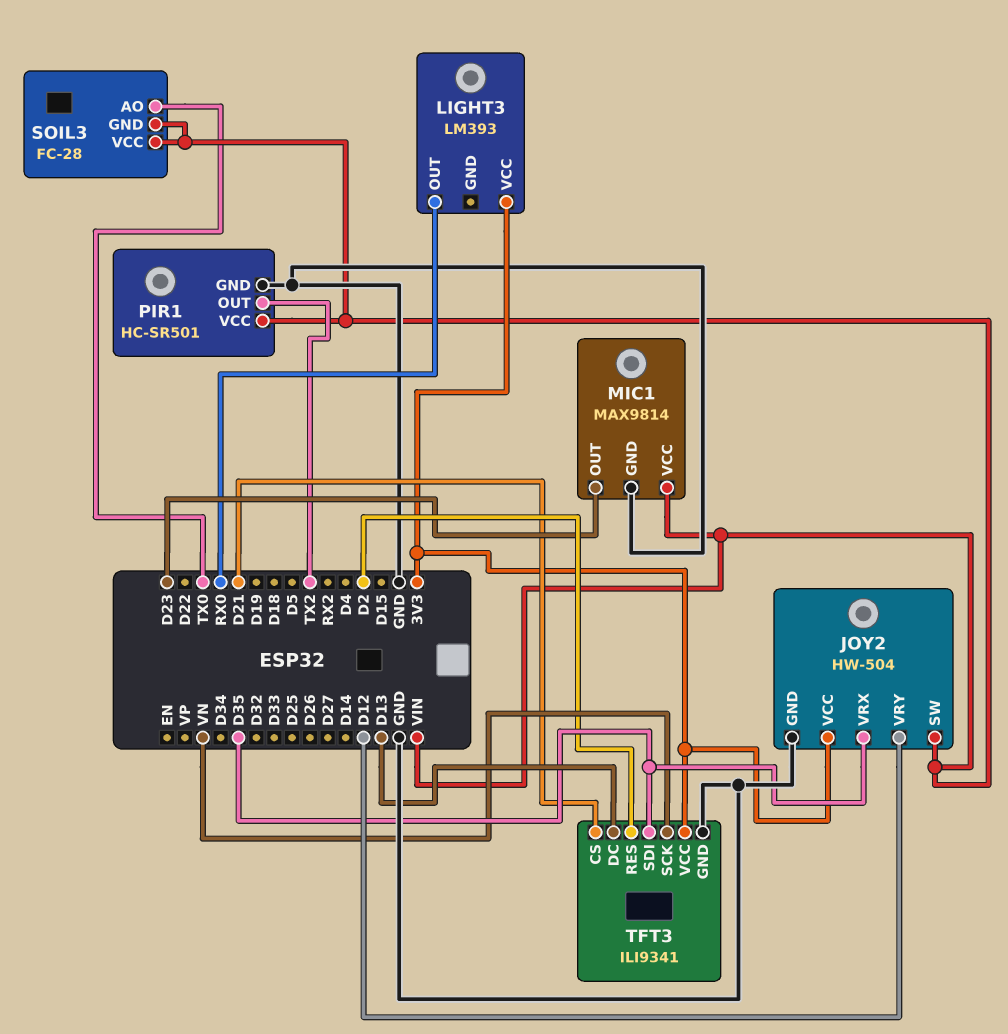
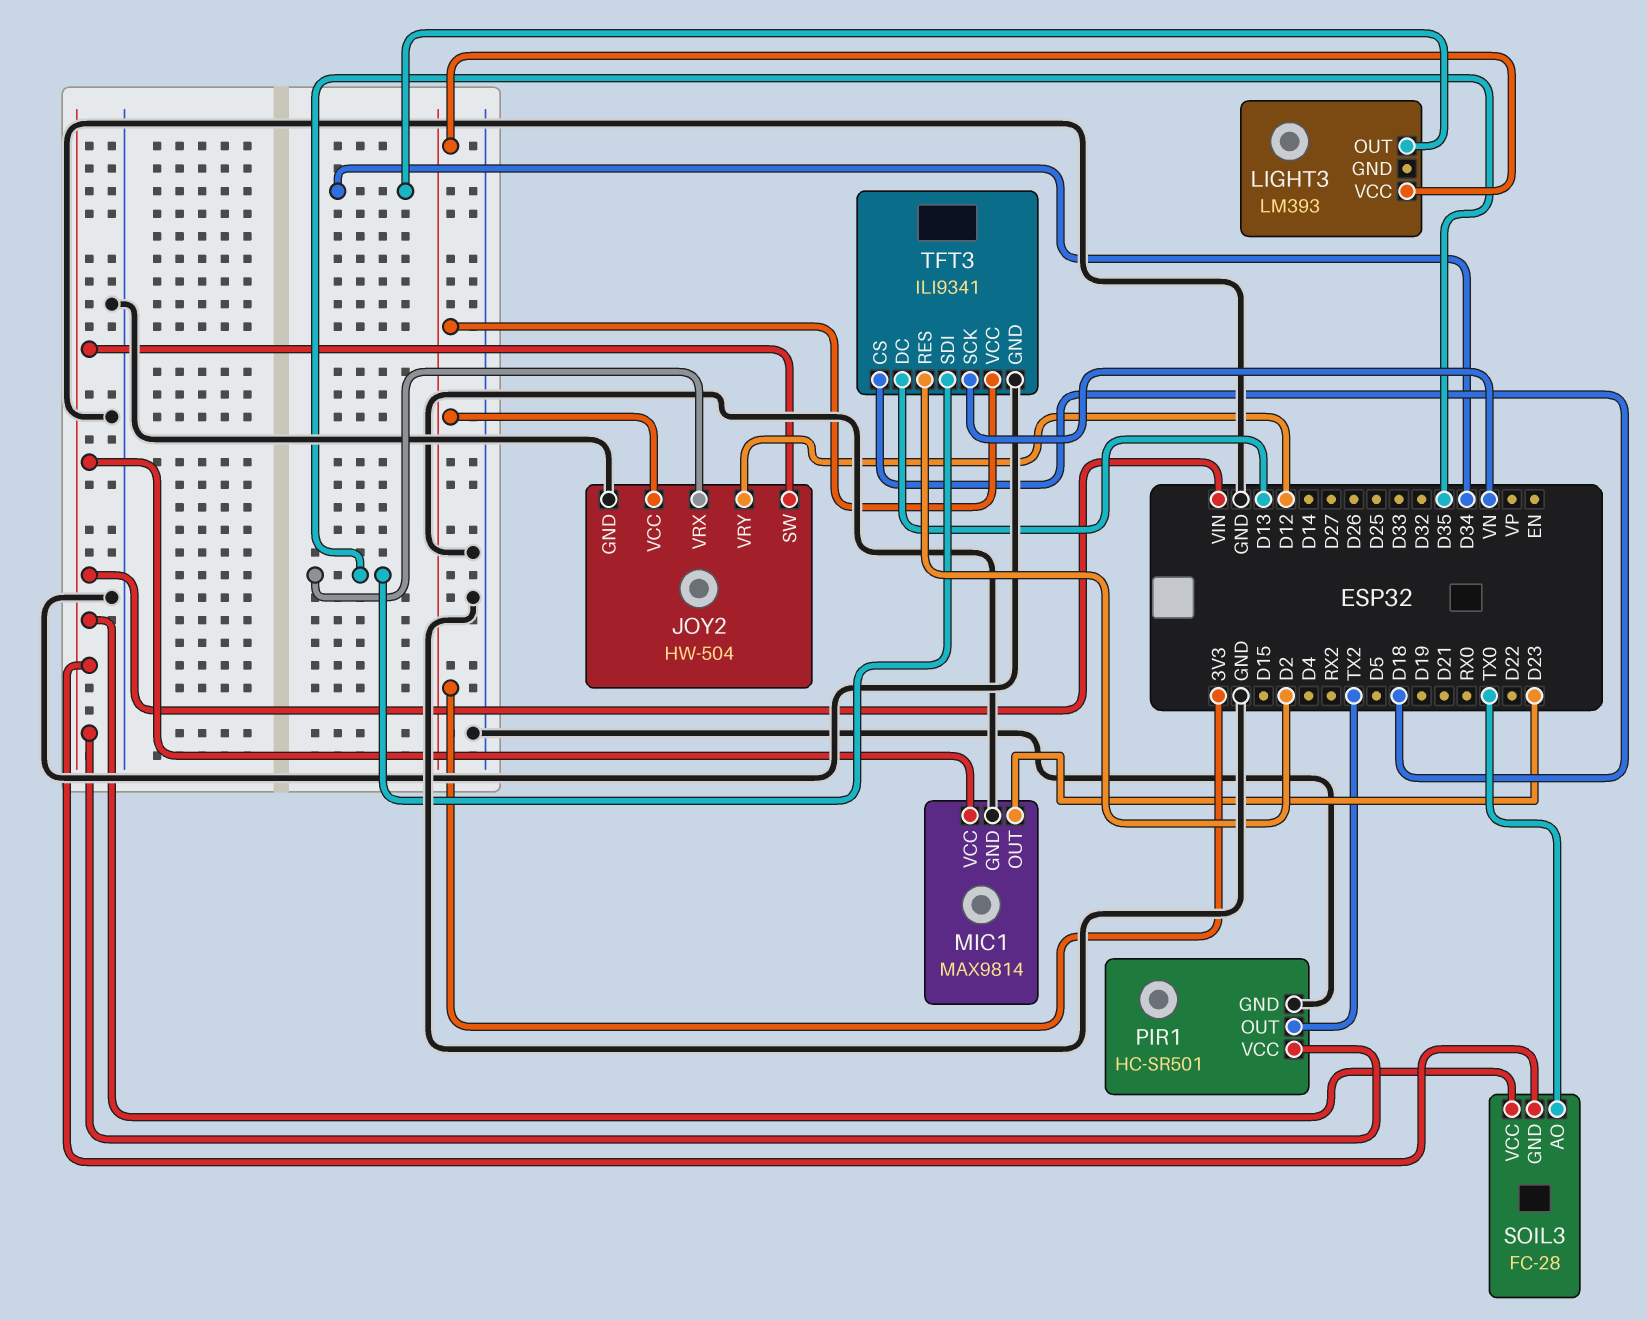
LIGHT3 pin OUT: RX0 -> D34
TFT3 pin CS: D21 -> D18

